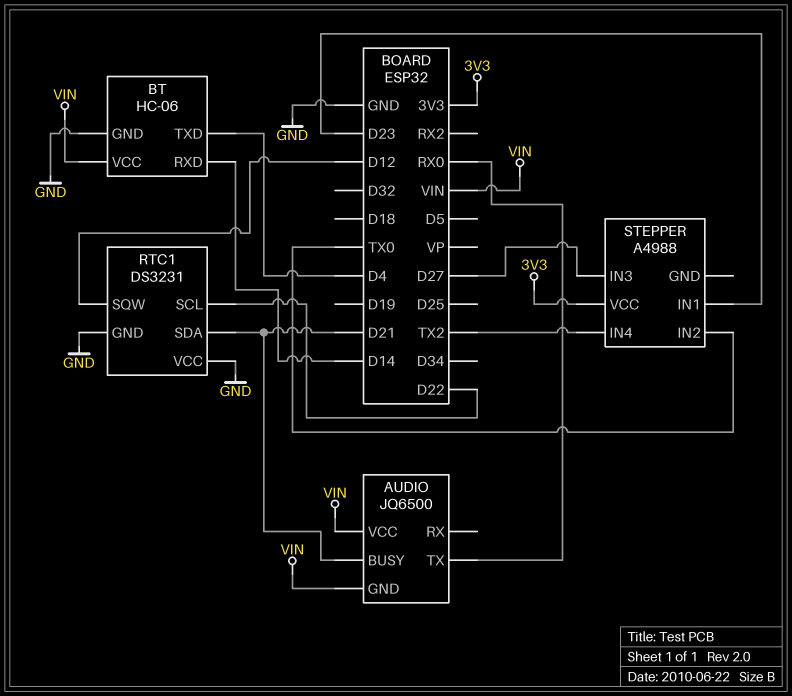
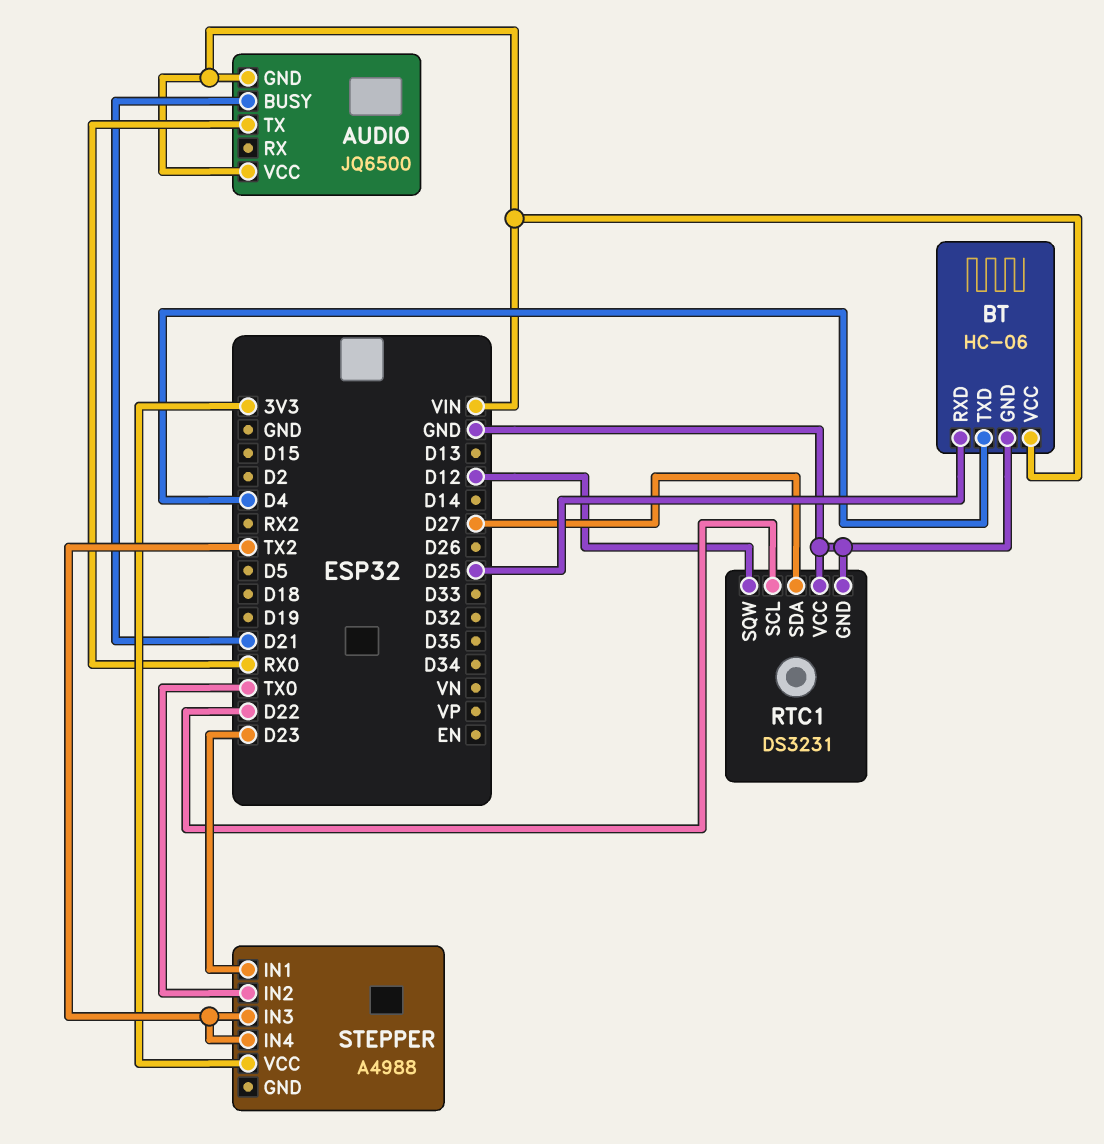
BT pin RXD: D14 -> D25
RTC1 pin SDA: D21 -> D27
STEPPER pin IN3: D27 -> TX2

